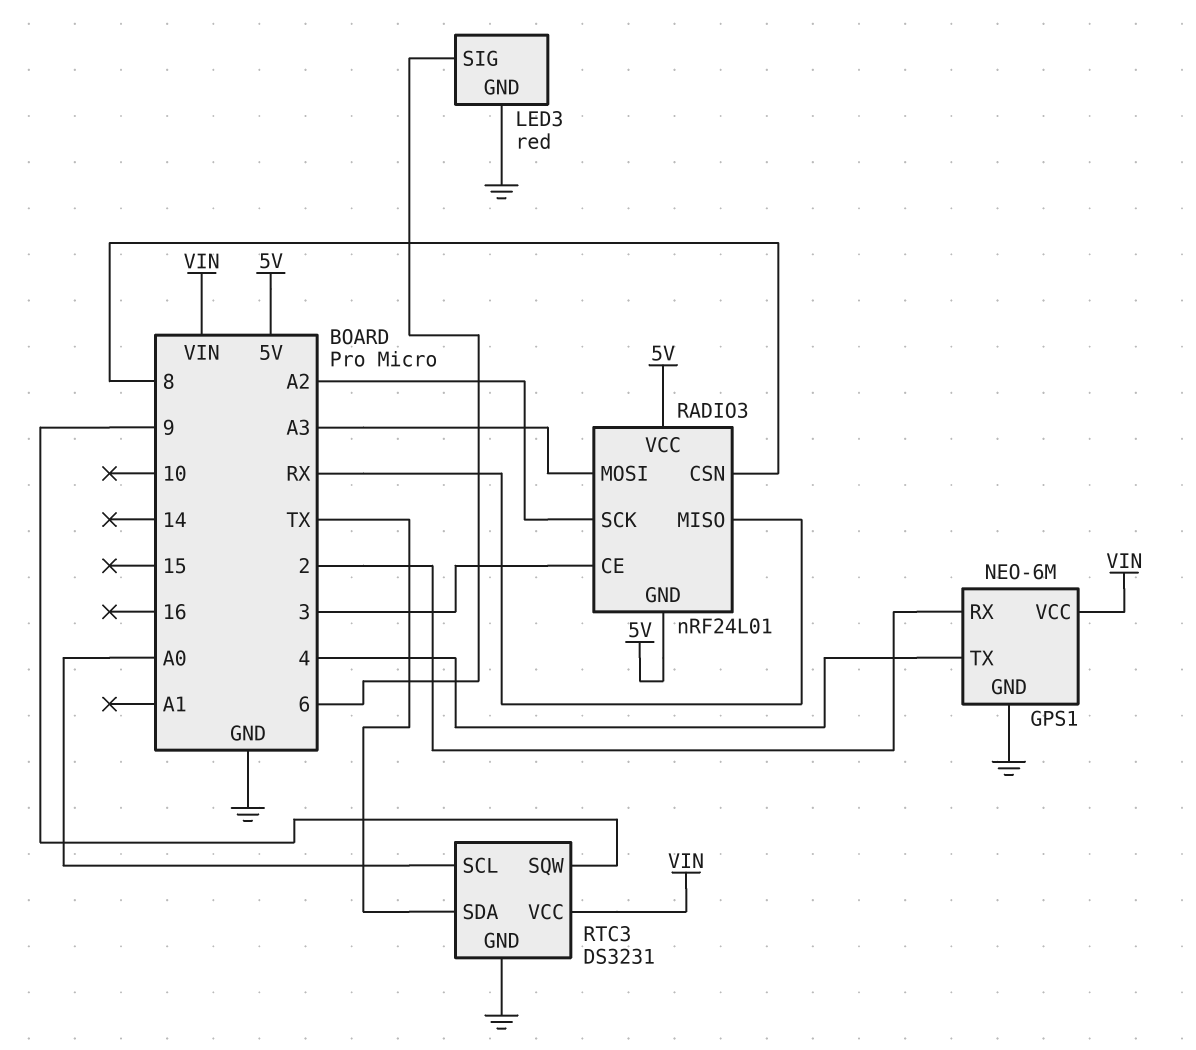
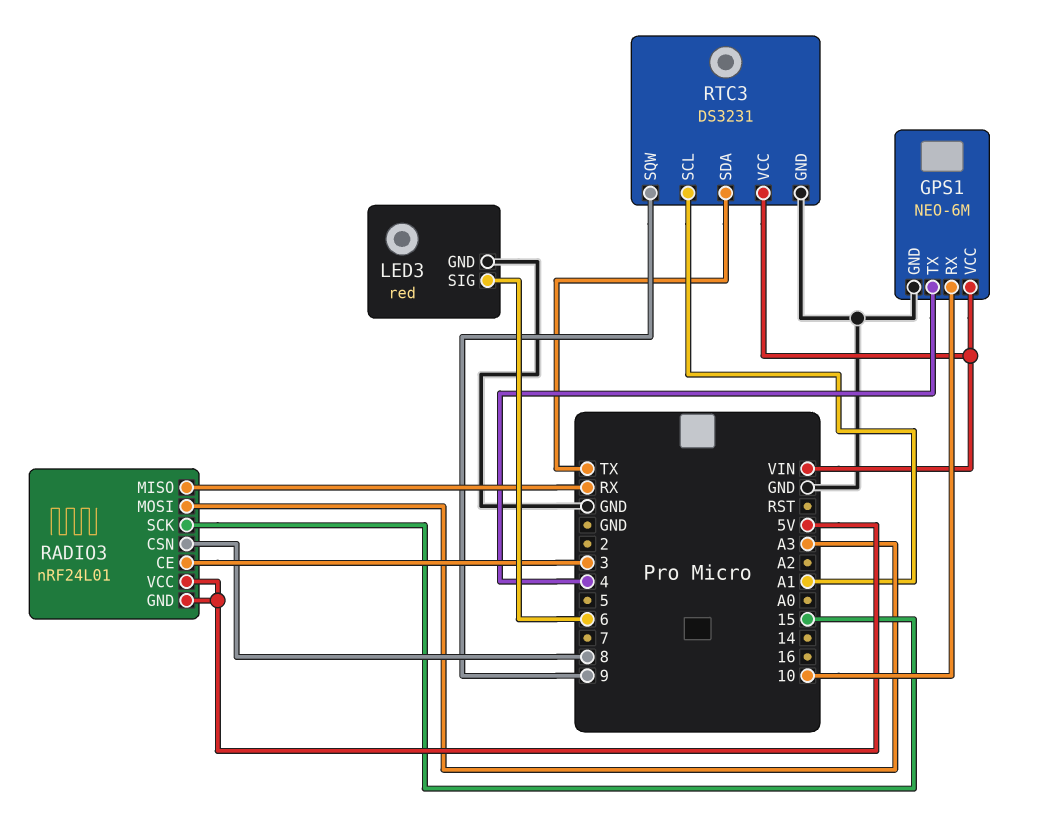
GPS1 pin RX: 2 -> 10
RADIO3 pin SCK: A2 -> 15
RTC3 pin SCL: A0 -> A1

